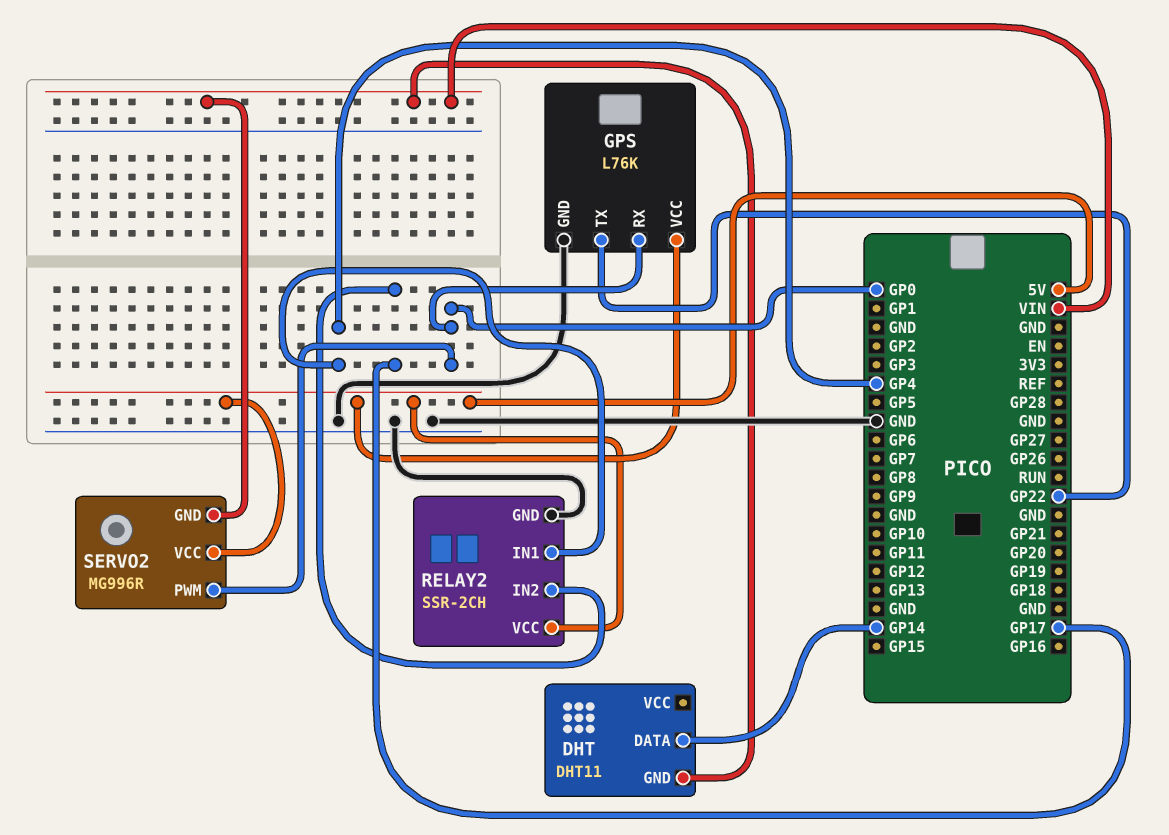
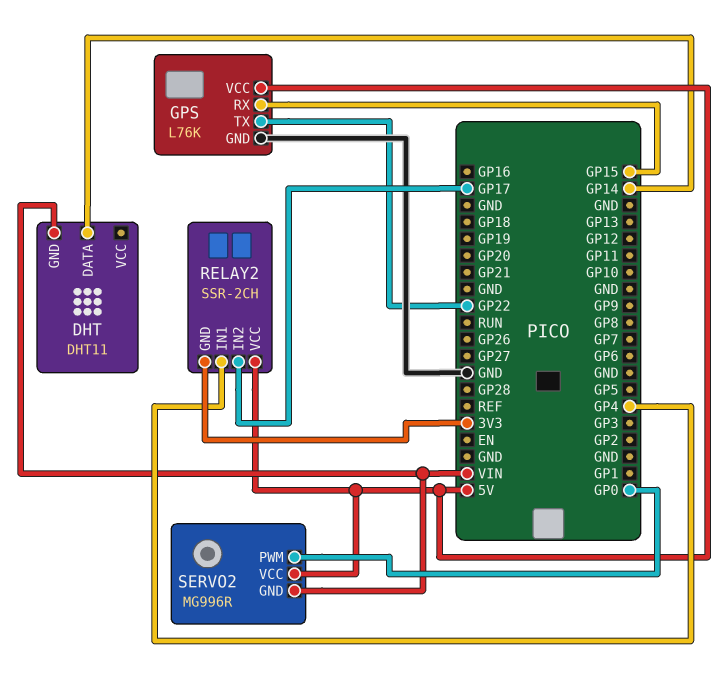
GPS pin RX: GP0 -> GP15
RELAY2 pin GND: GND -> 3V3

